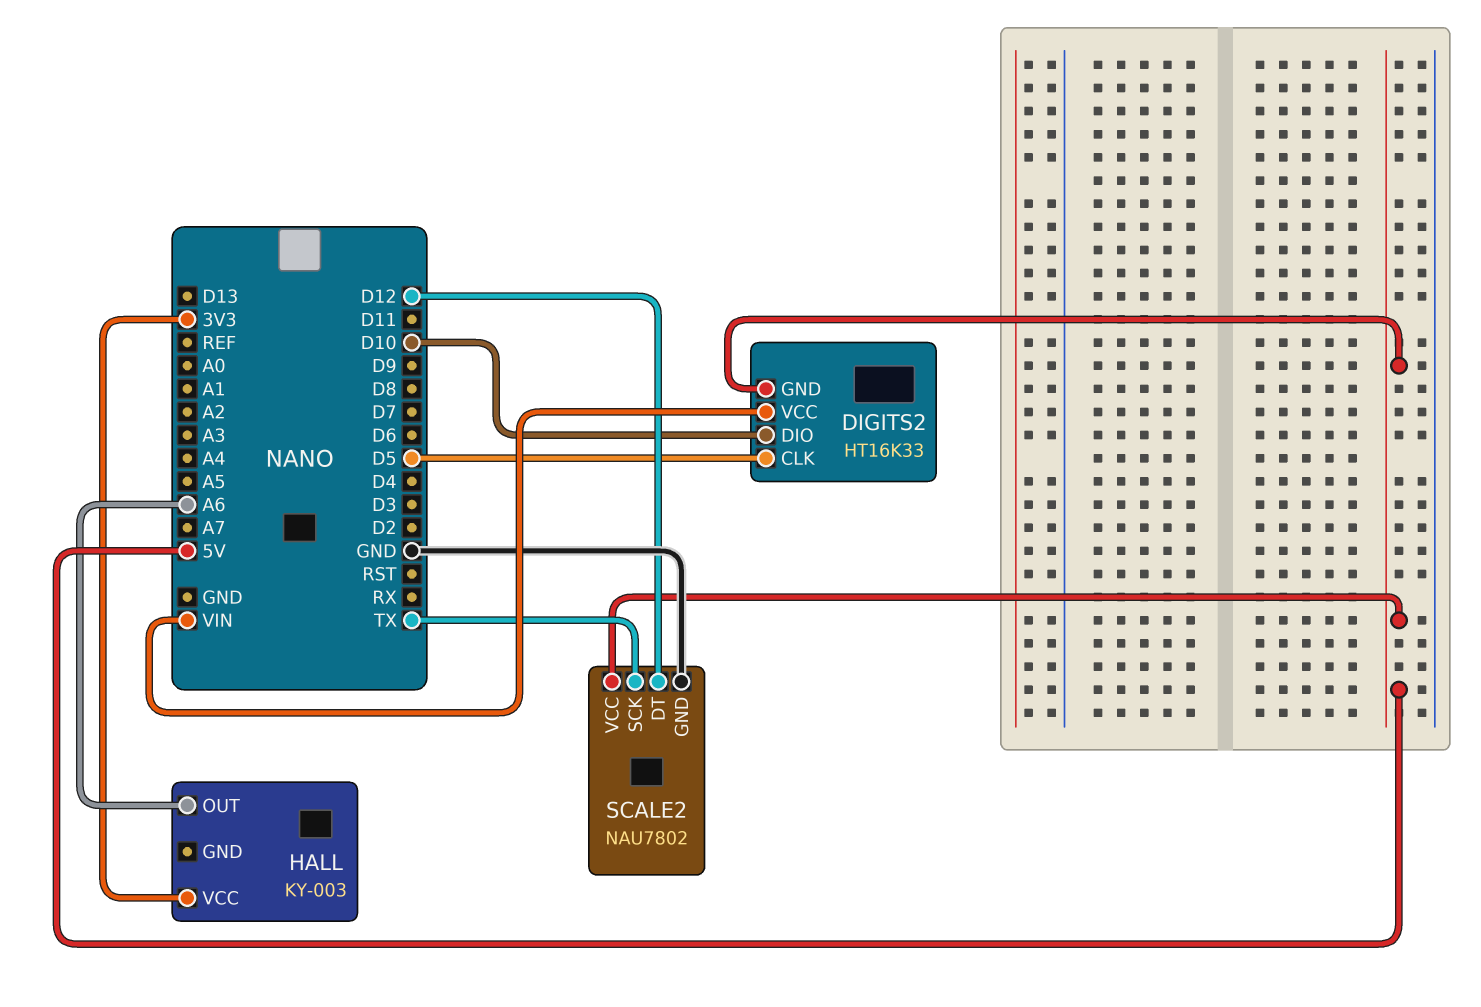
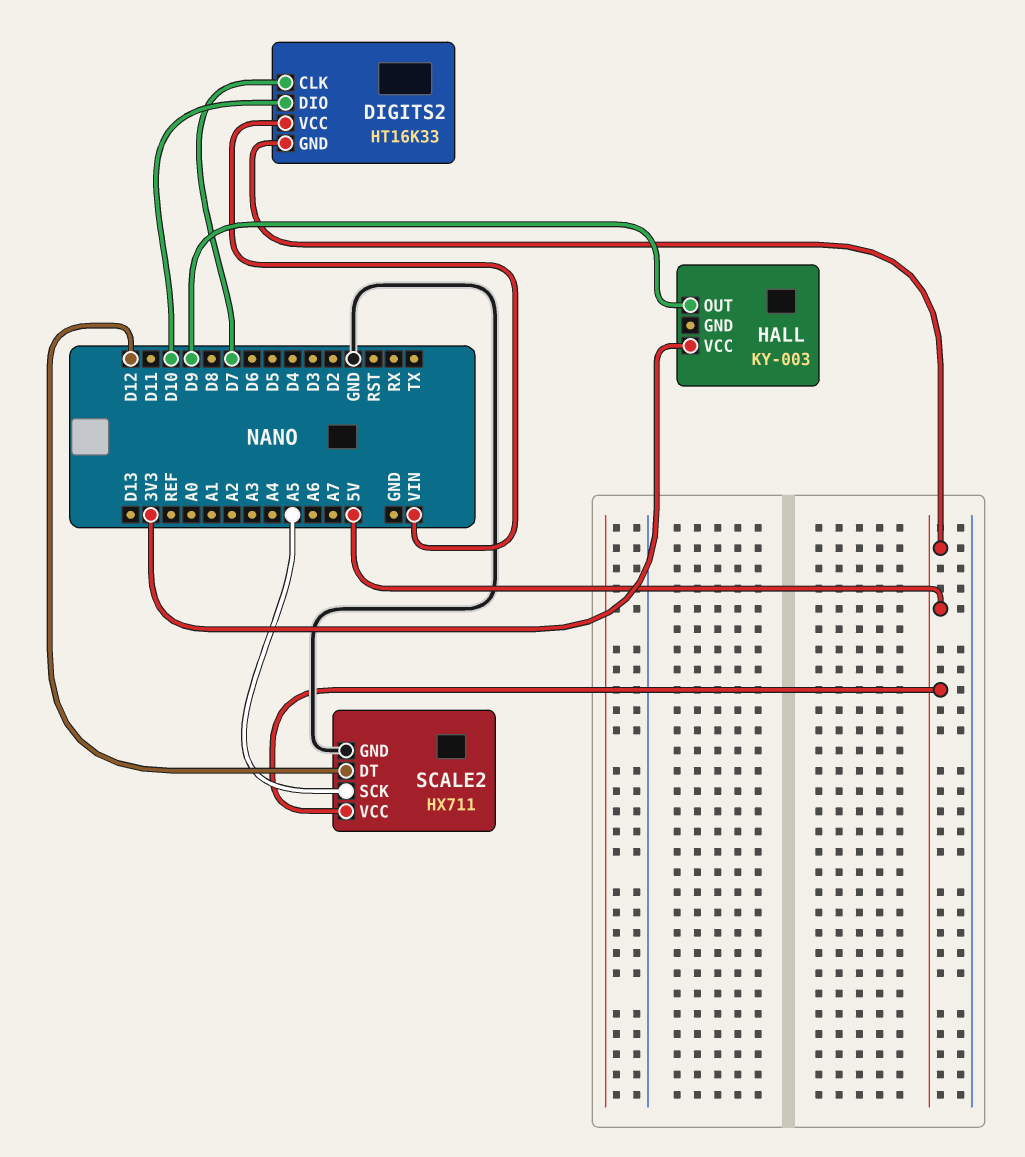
DIGITS2 pin CLK: D5 -> D7
HALL pin OUT: A6 -> D9
SCALE2: NAU7802 -> HX711
SCALE2 pin SCK: TX -> A5

